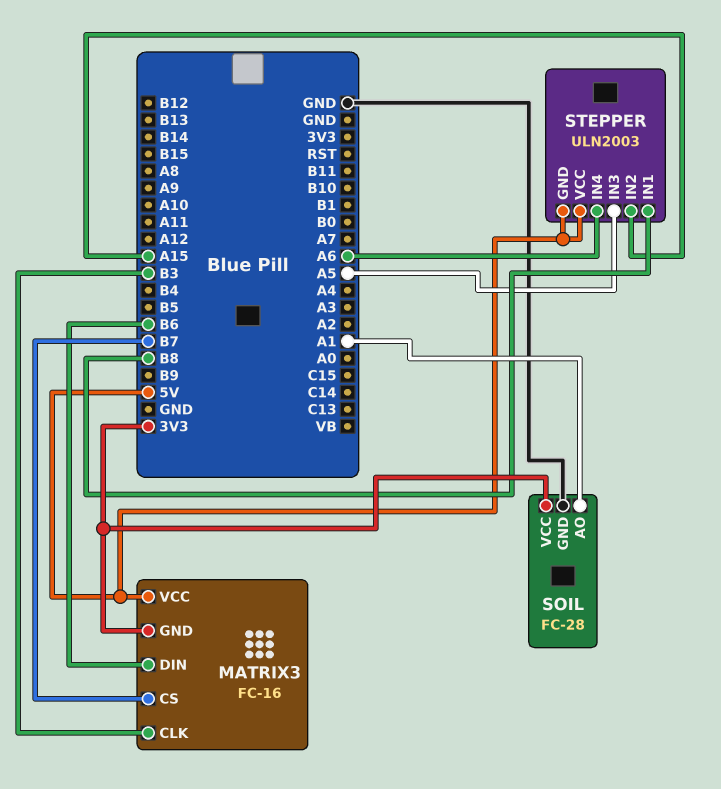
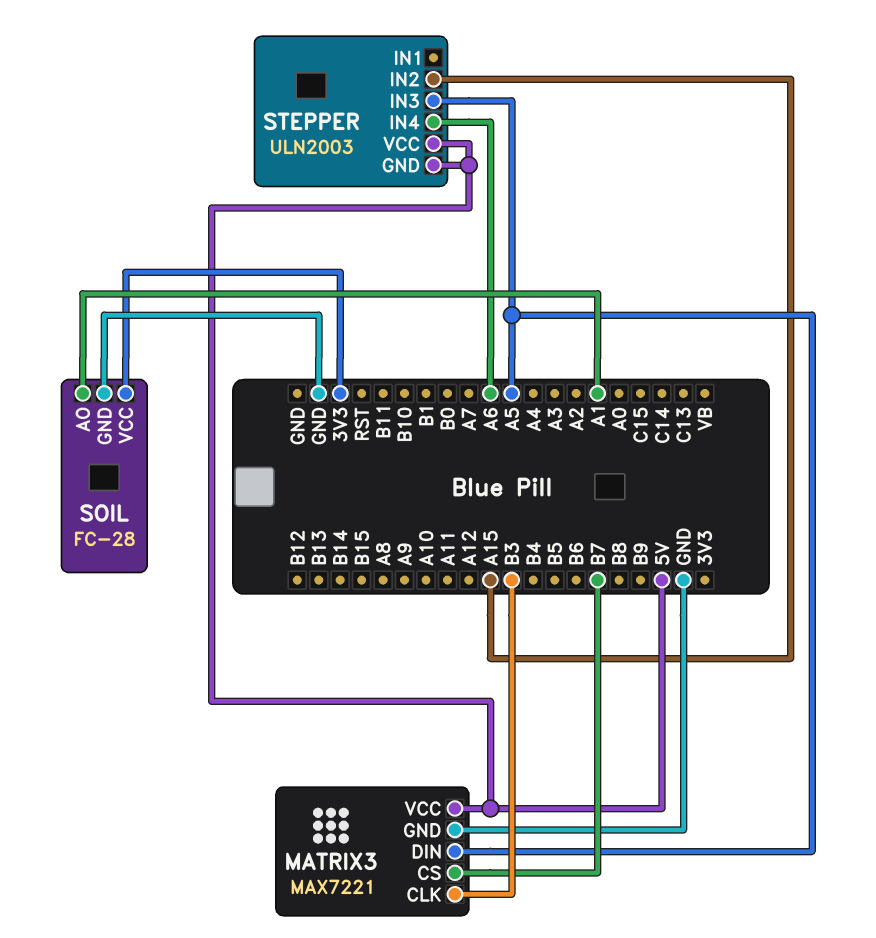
MATRIX3: FC-16 -> MAX7221
MATRIX3 pin DIN: B6 -> A5
MATRIX3 pin GND: 3V3 -> GND
STEPPER pin IN1: B8 -> none

